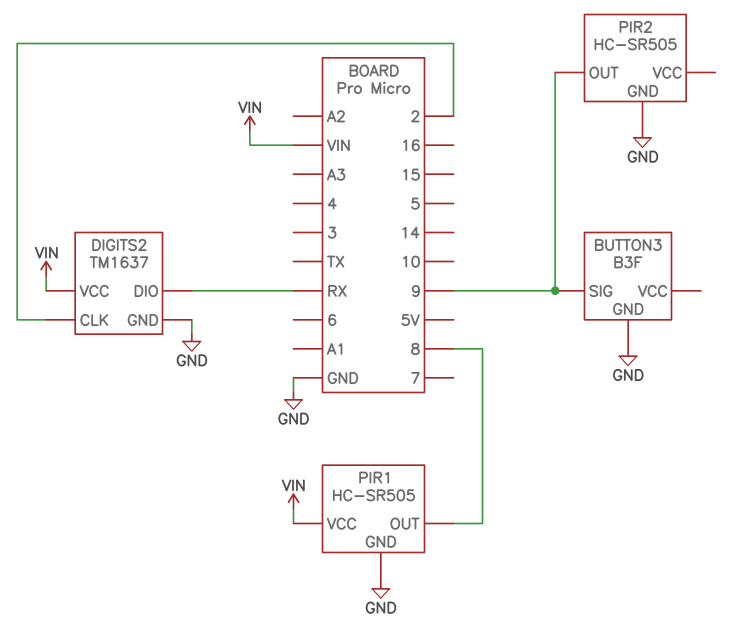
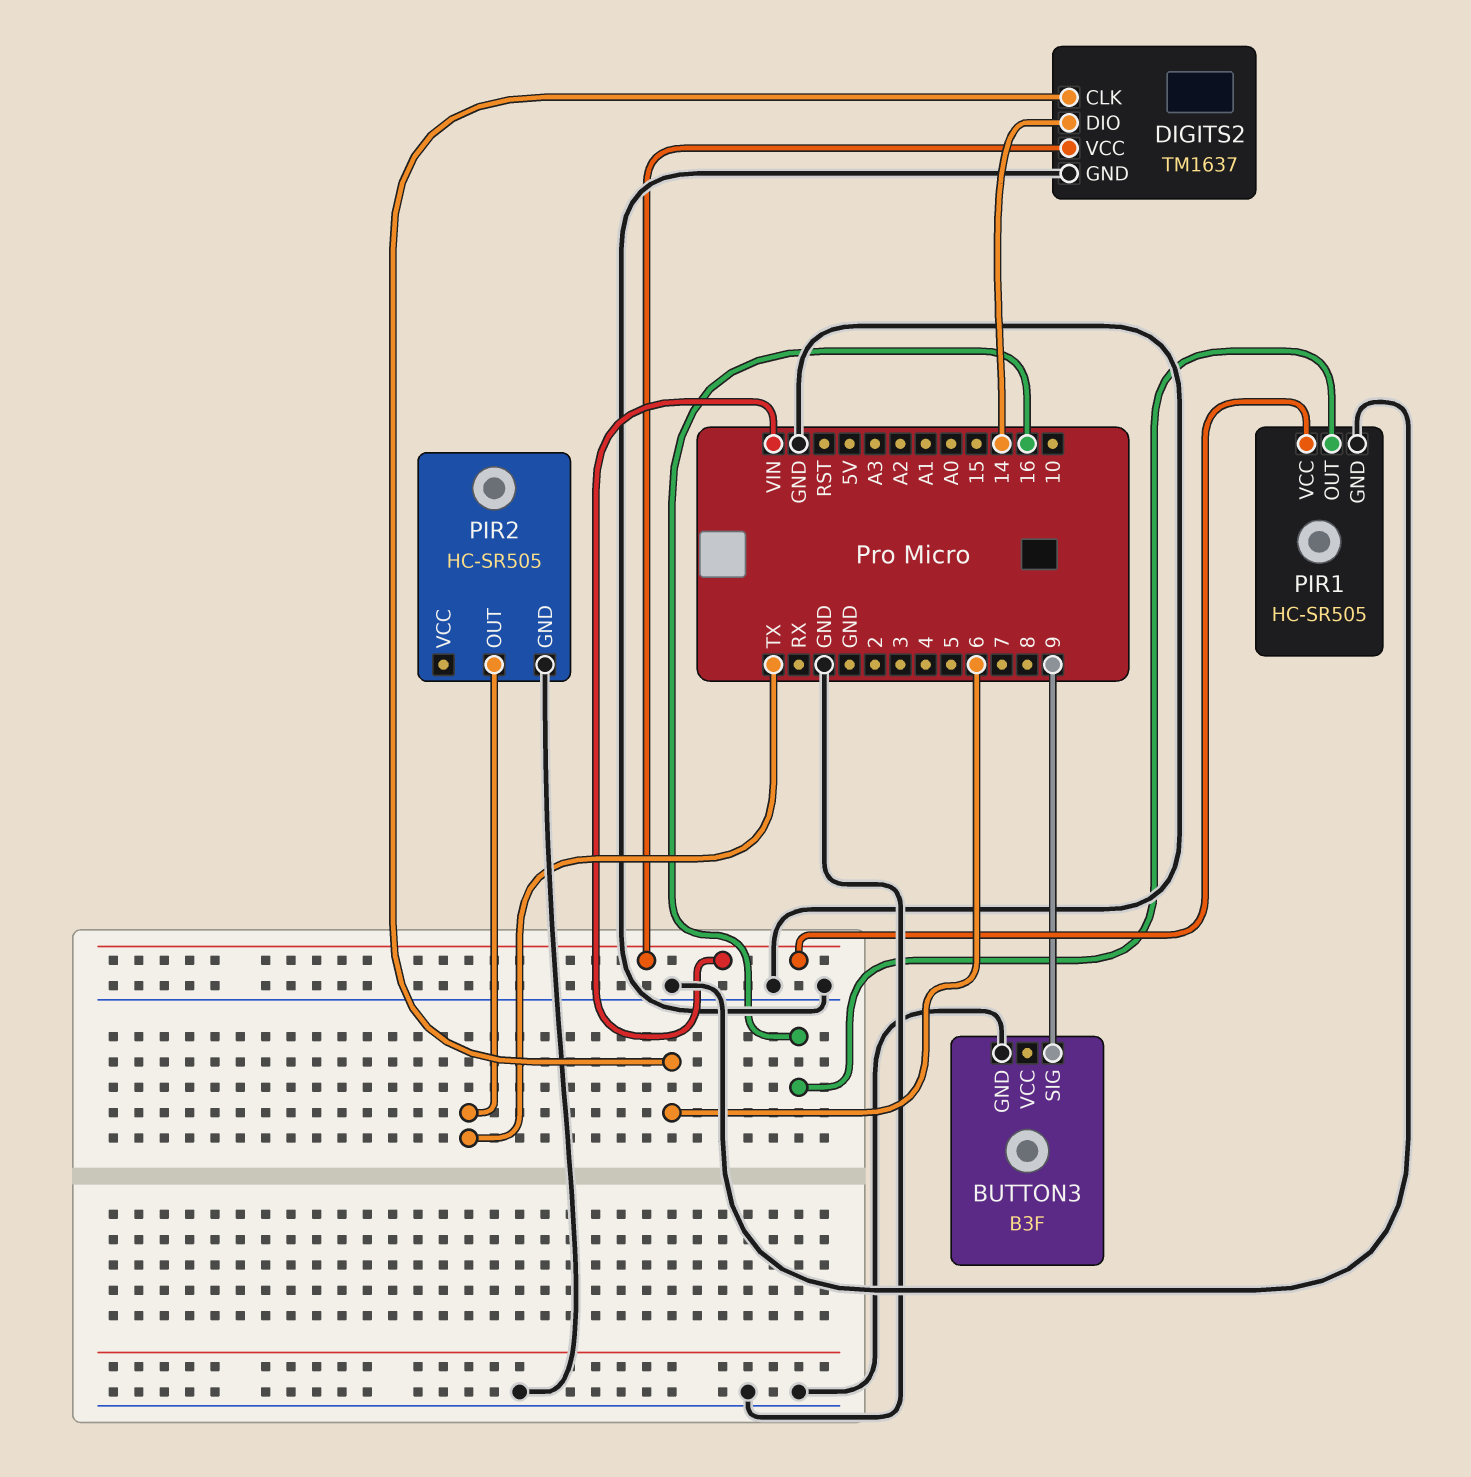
DIGITS2 pin CLK: 2 -> 6
DIGITS2 pin DIO: RX -> 14
PIR1 pin OUT: 8 -> 16
PIR2 pin OUT: 9 -> TX

